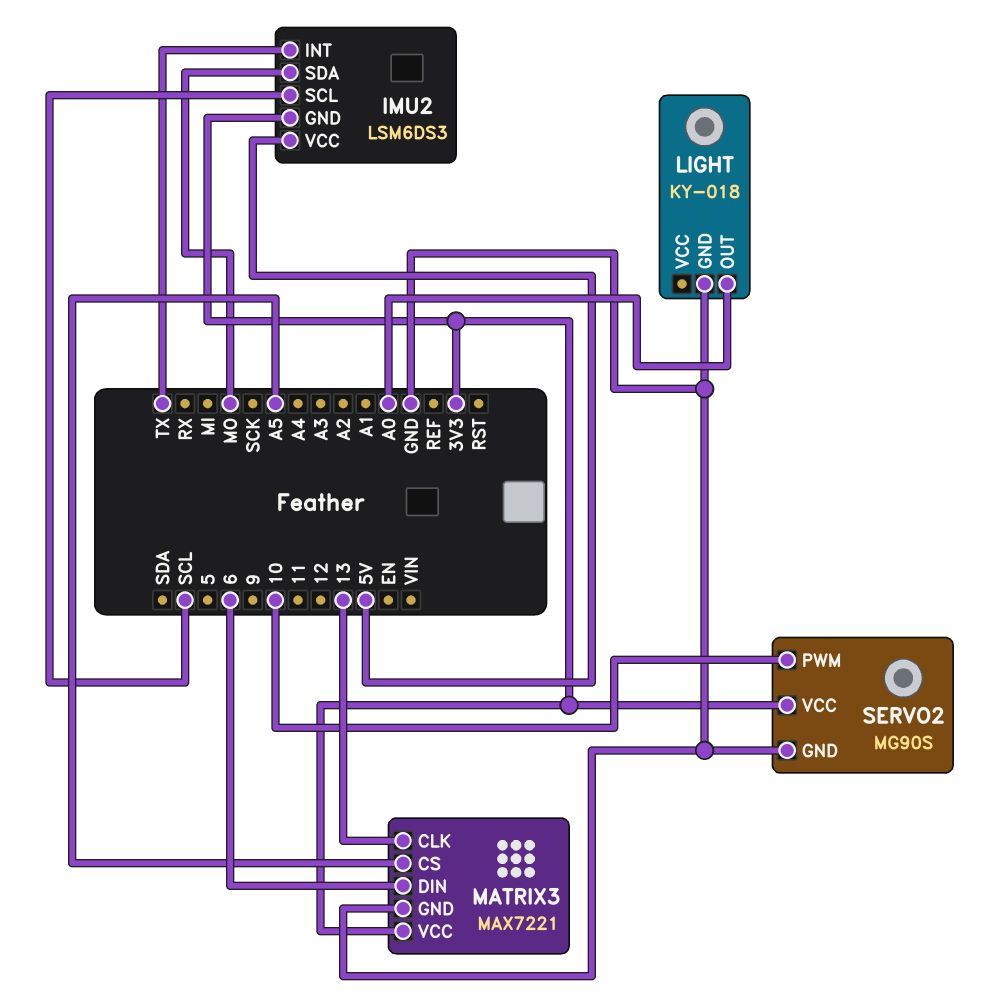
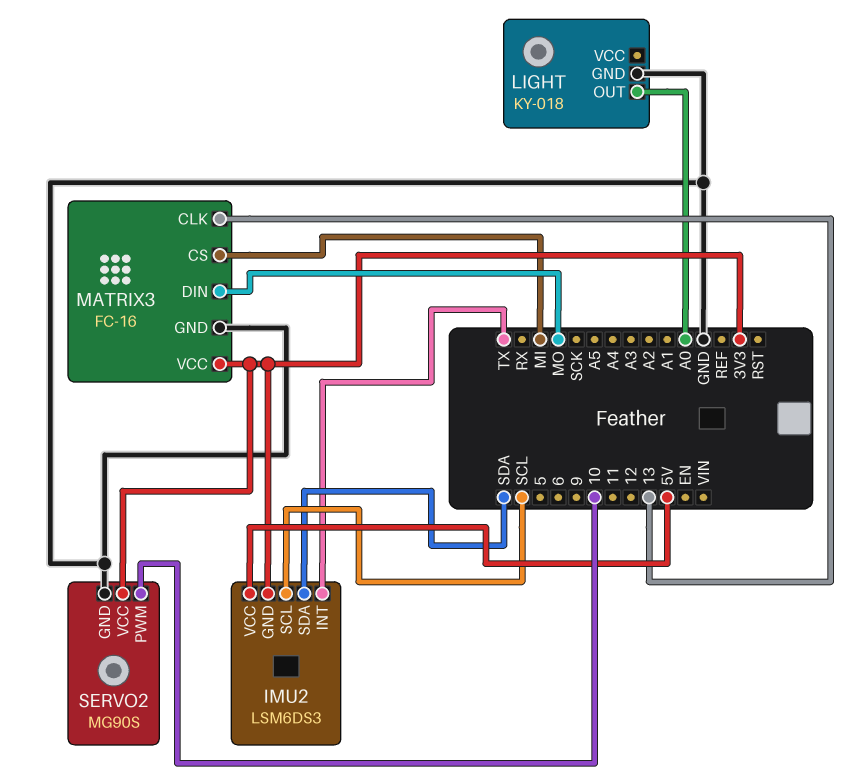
IMU2 pin SDA: MO -> SDA
MATRIX3: MAX7221 -> FC-16
MATRIX3 pin CS: A5 -> MI
MATRIX3 pin DIN: 6 -> MO

